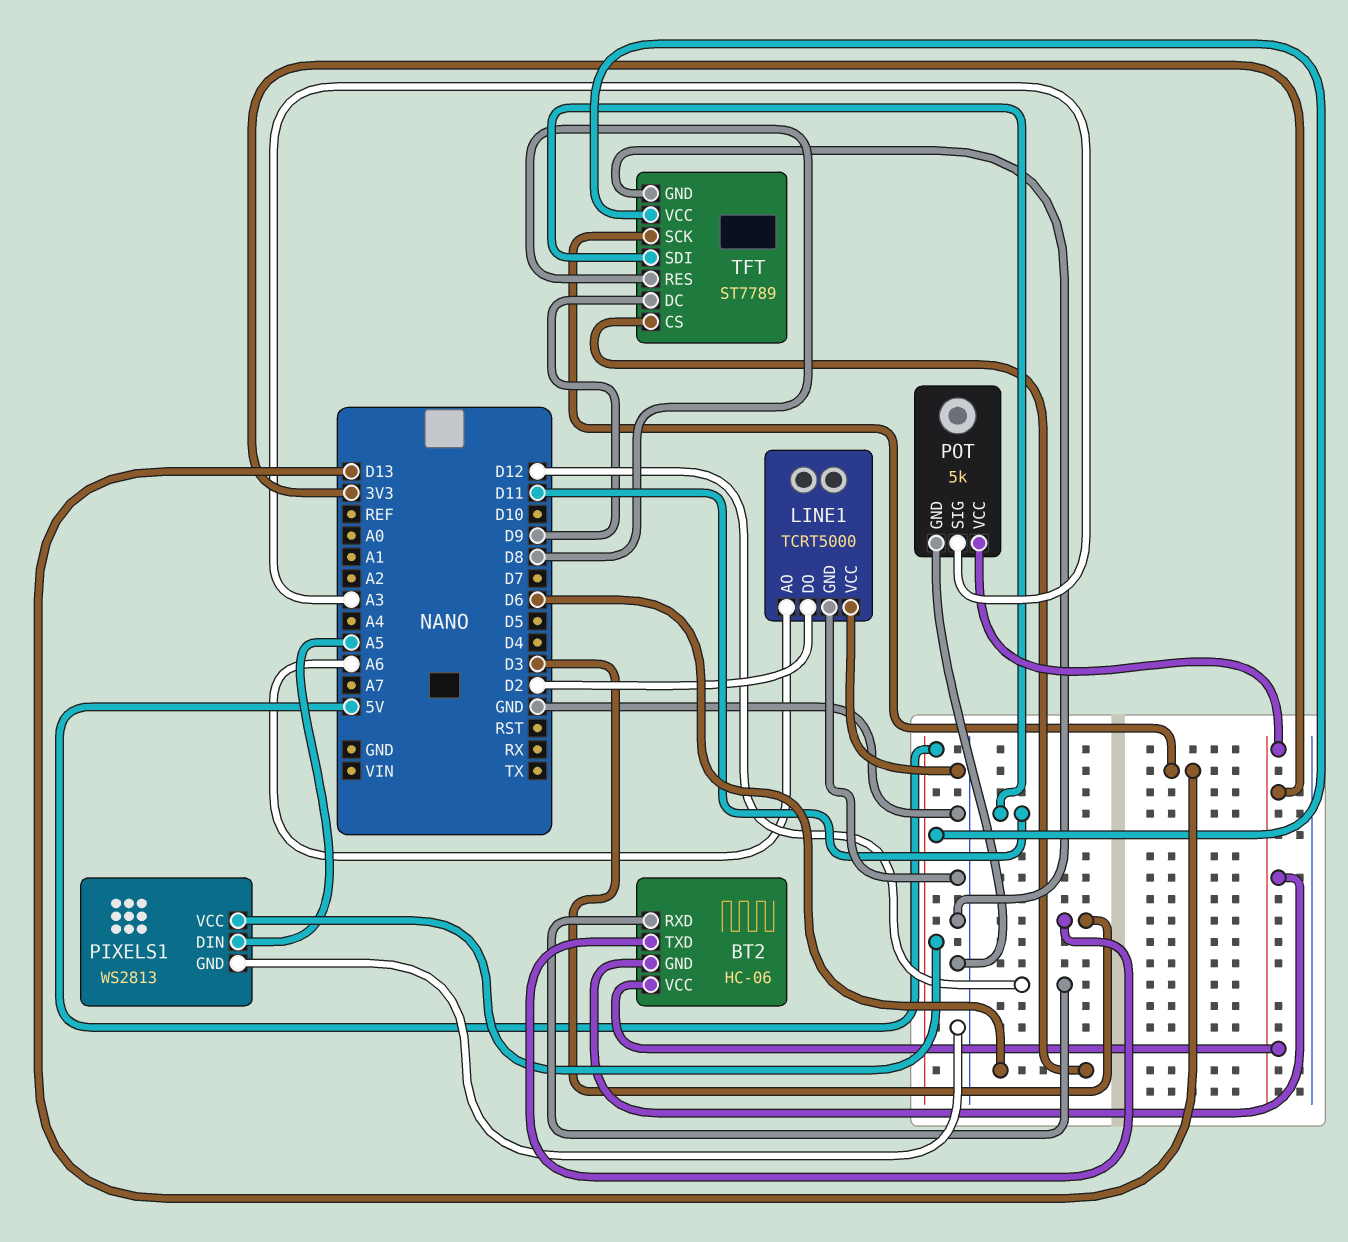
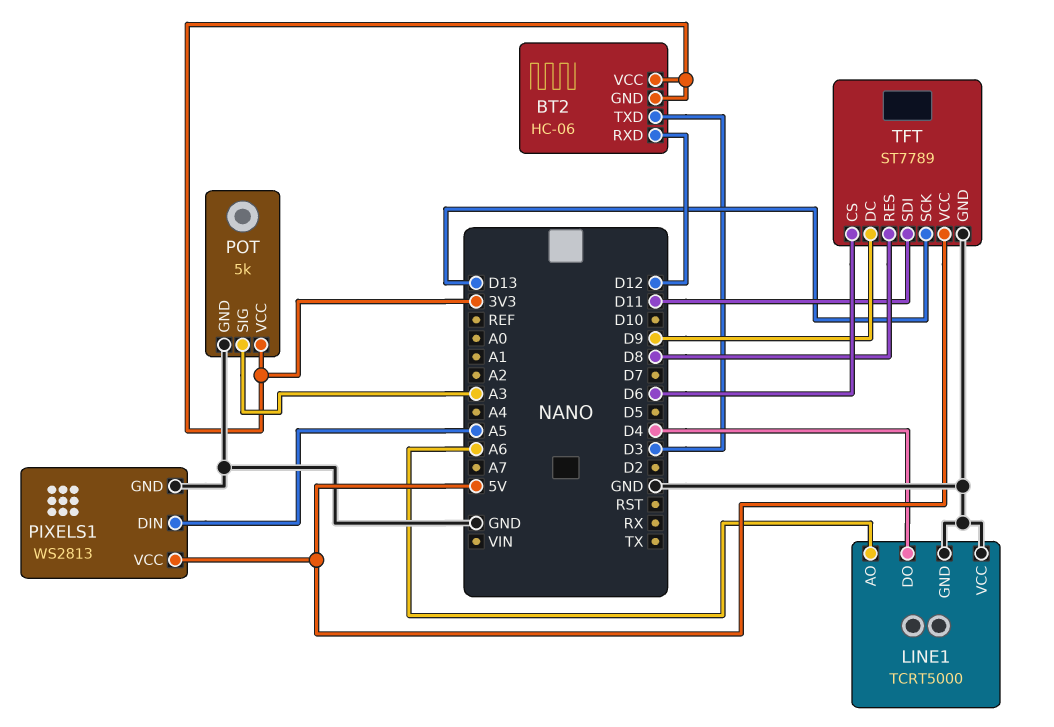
LINE1 pin DO: D2 -> D4

